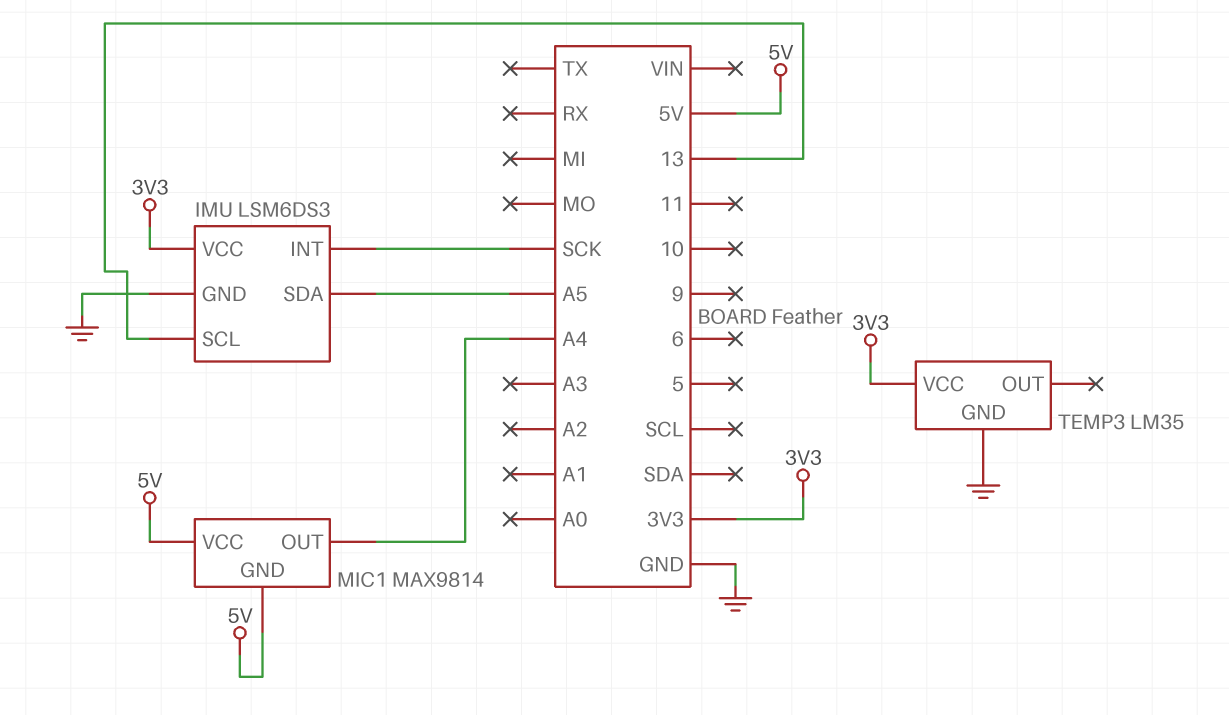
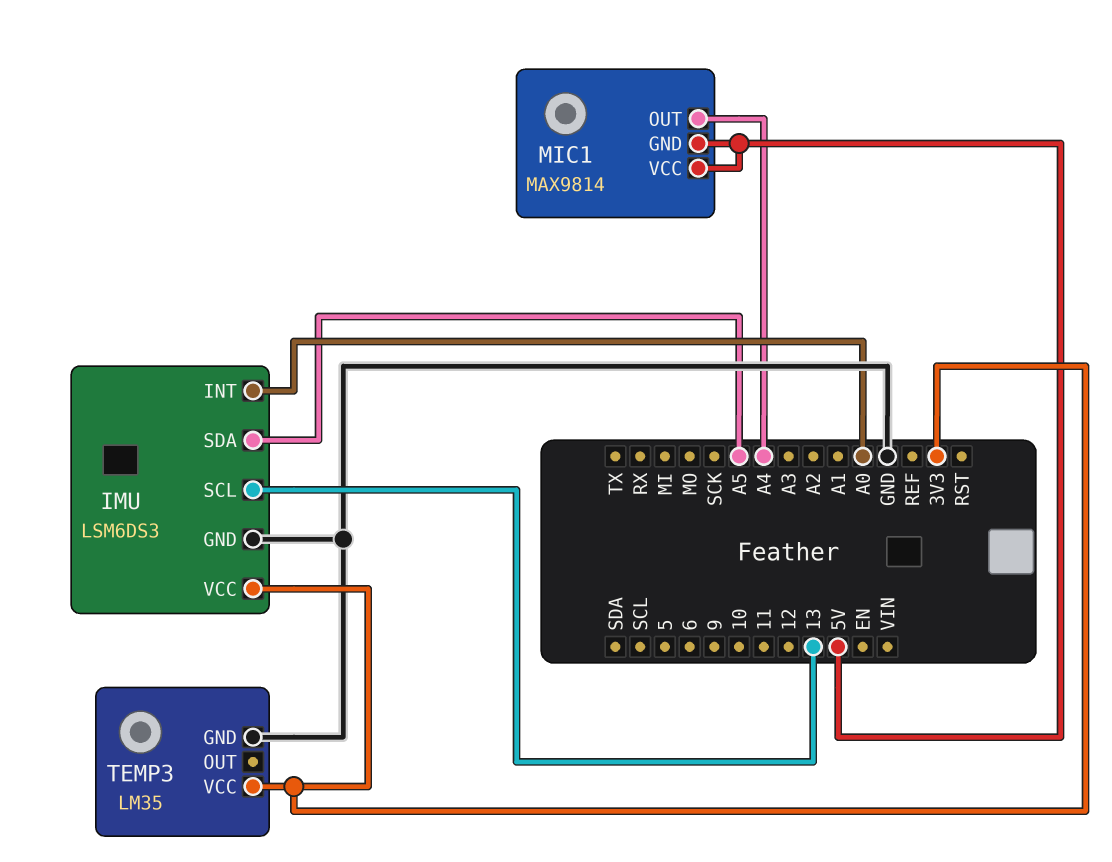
IMU pin INT: SCK -> A0

